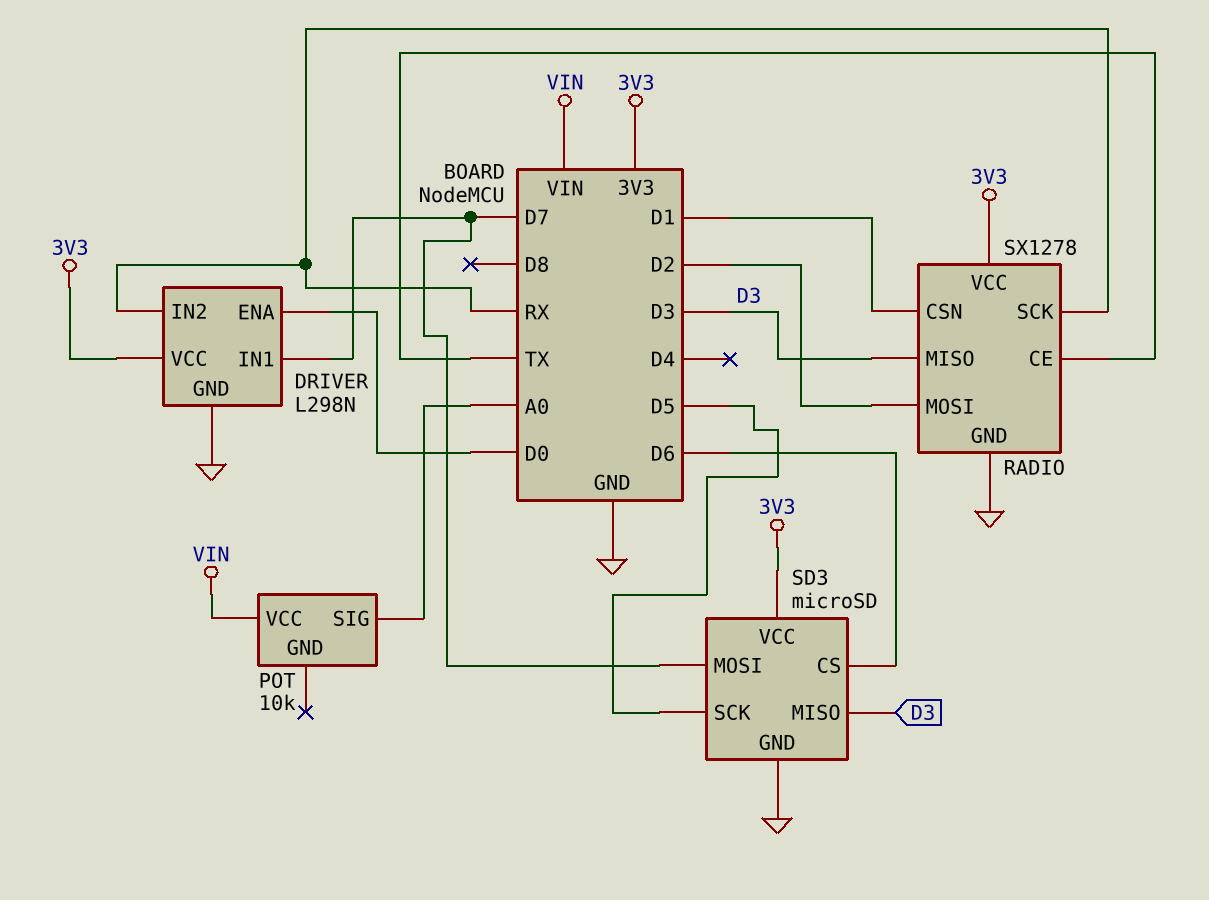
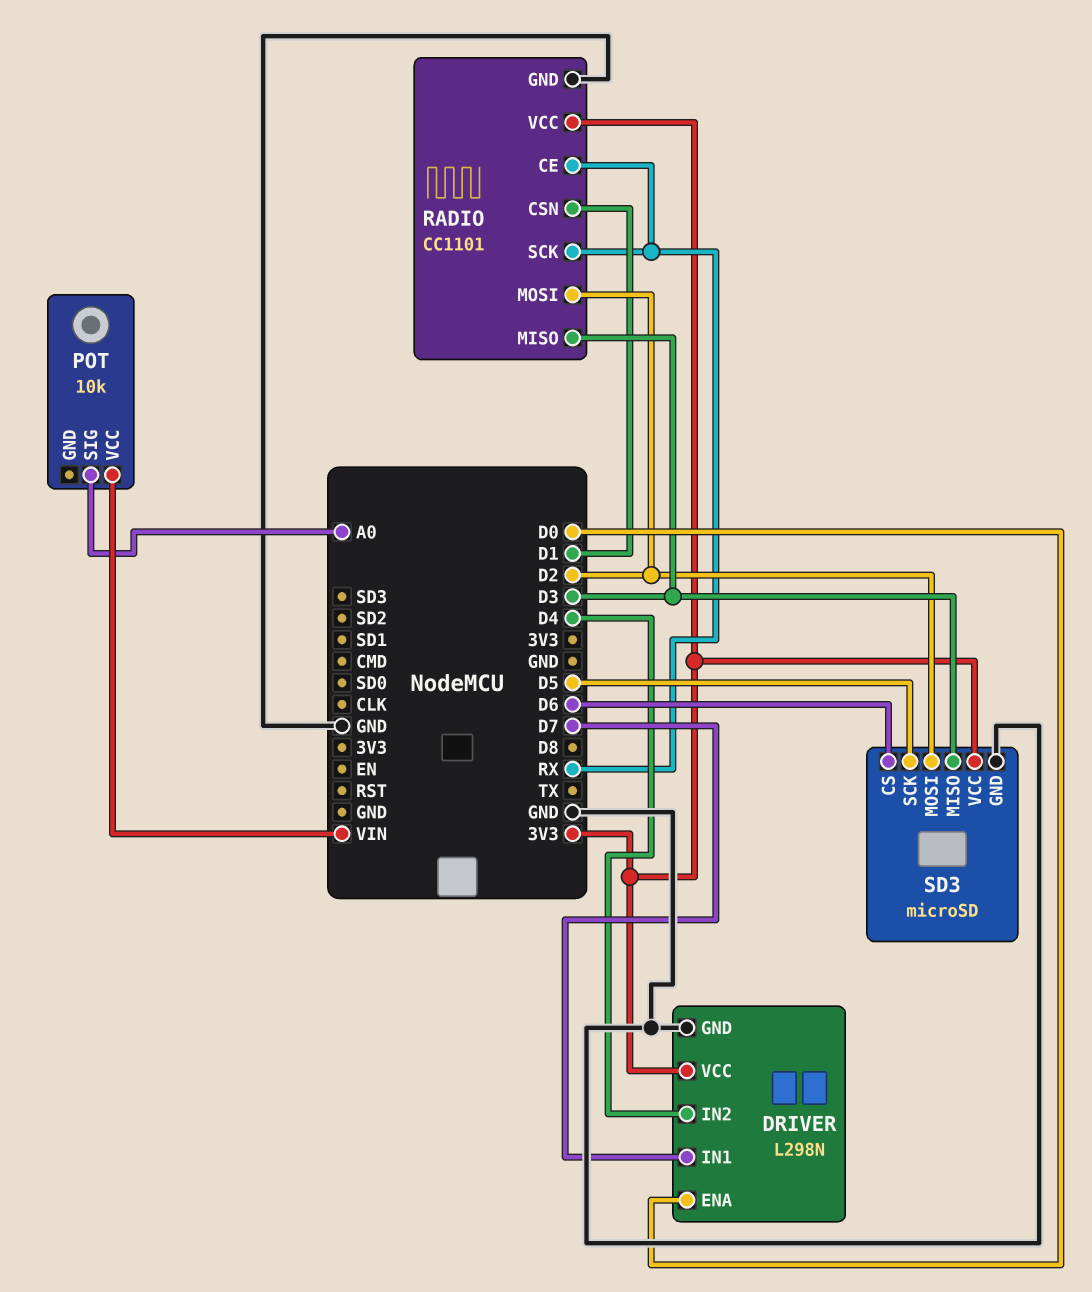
DRIVER pin IN2: RX -> D4
RADIO: SX1278 -> CC1101
RADIO pin CE: TX -> RX
SD3 pin MOSI: D7 -> D2

